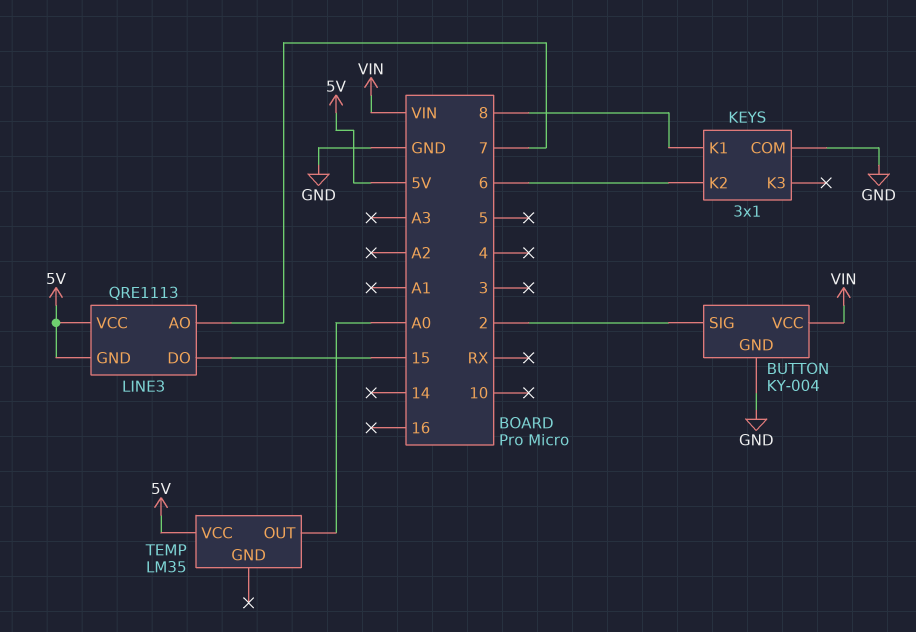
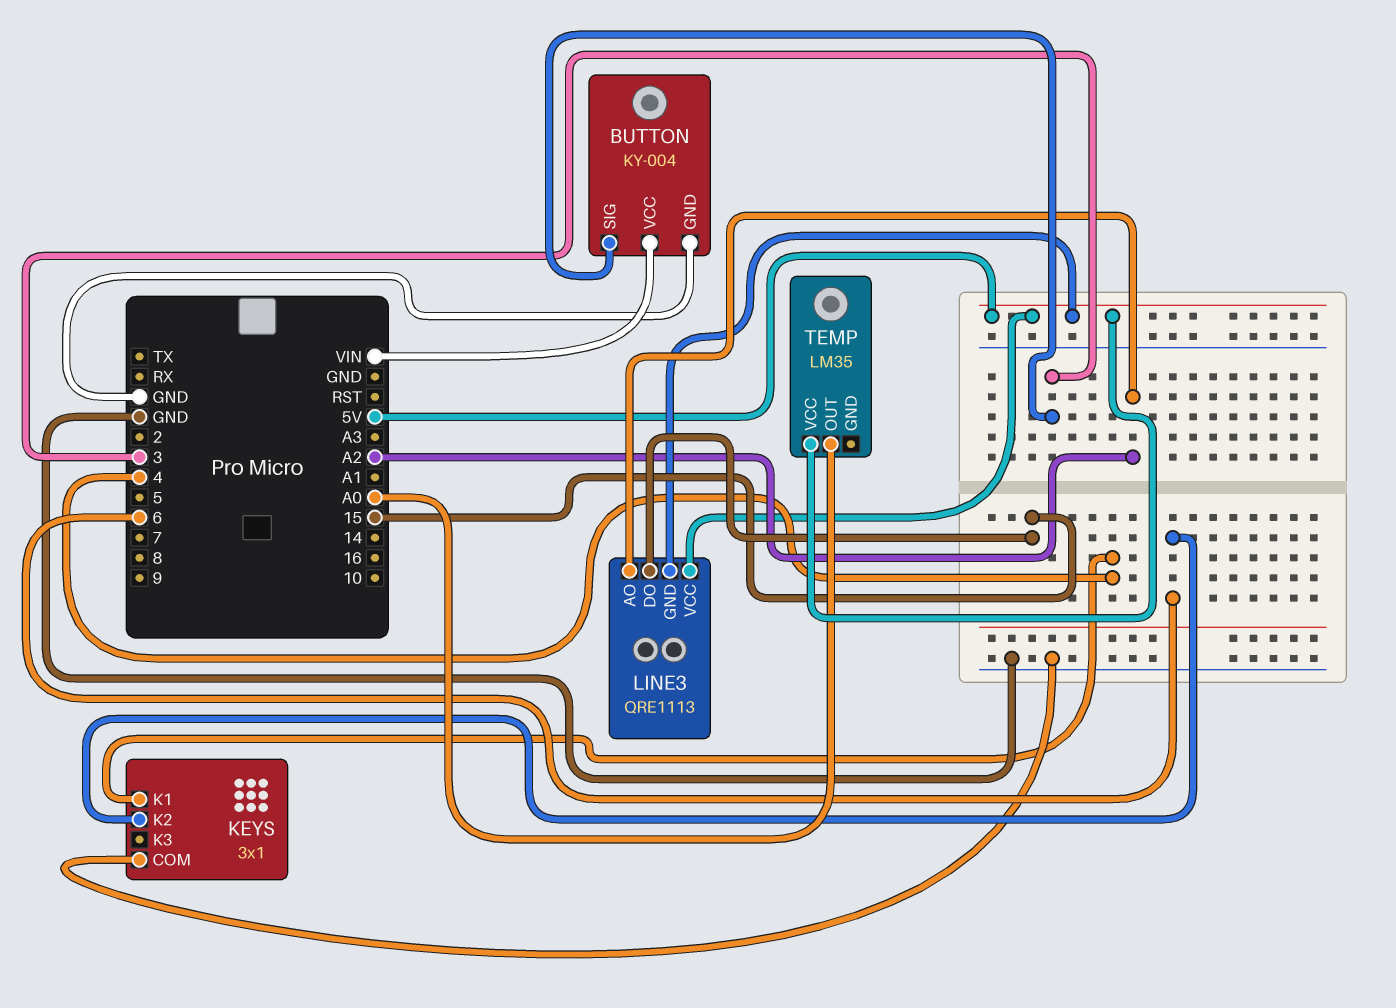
BUTTON pin SIG: 2 -> 3
KEYS pin K1: 8 -> 4
LINE3 pin AO: 7 -> A2

